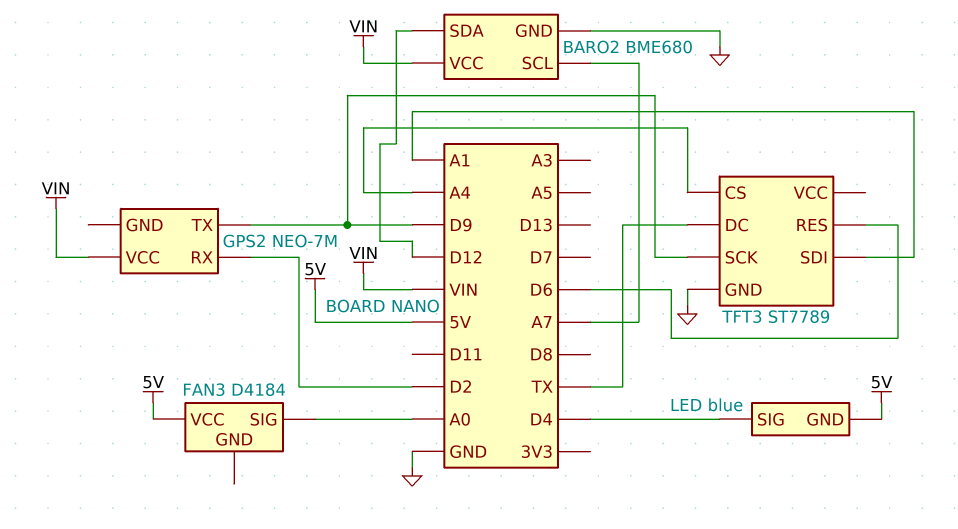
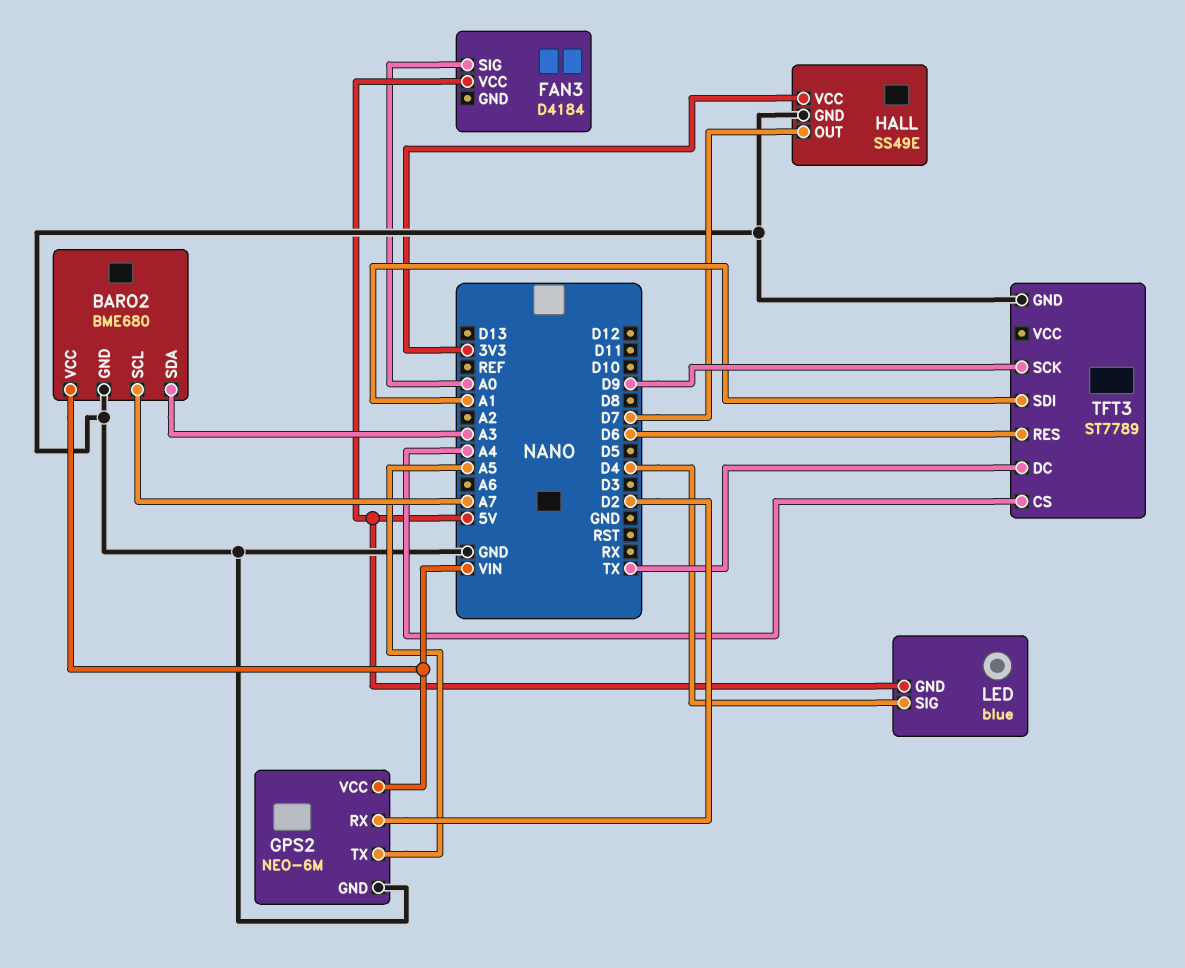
BARO2 pin SDA: D12 -> A3
GPS2: NEO-7M -> NEO-6M
GPS2 pin GND: none -> GND
GPS2 pin TX: D9 -> A5
HALL: none -> SS49E
HALL pin GND: none -> GND
HALL pin OUT: none -> D7
HALL pin VCC: none -> 3V3

